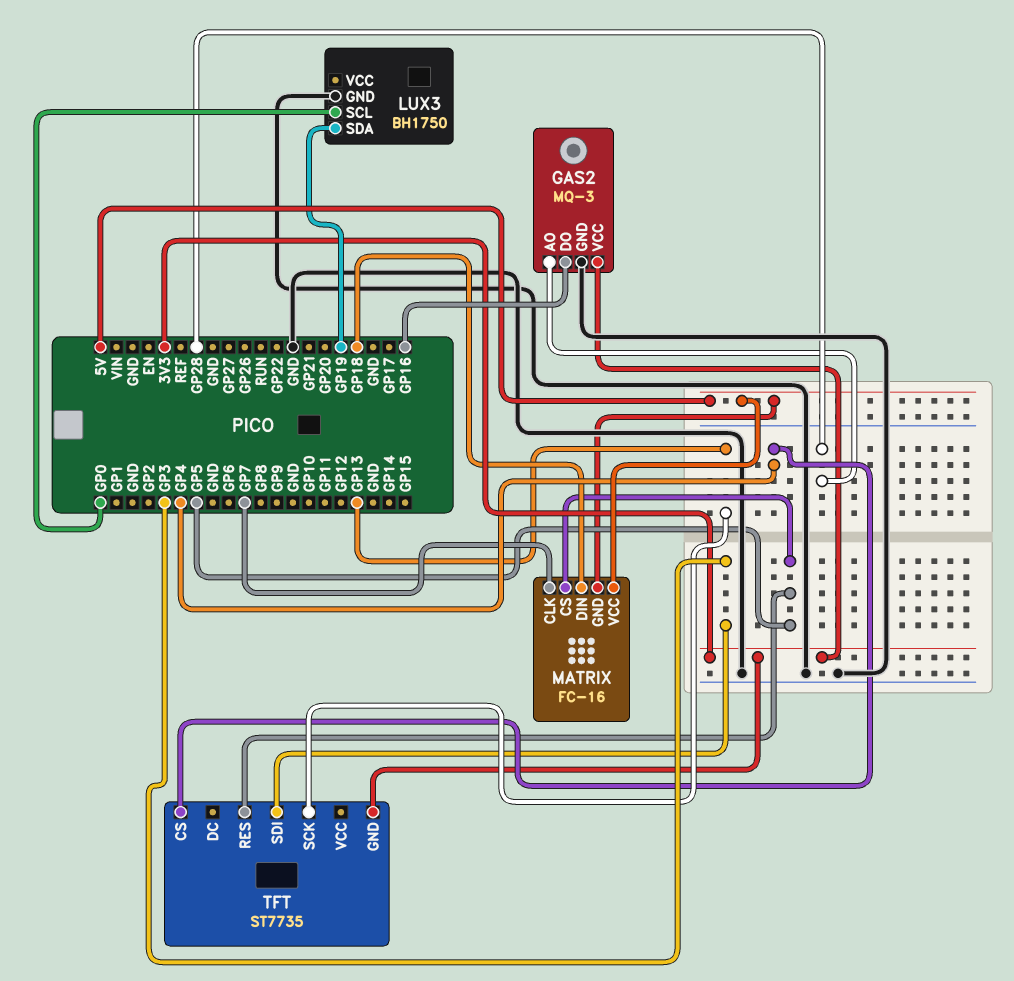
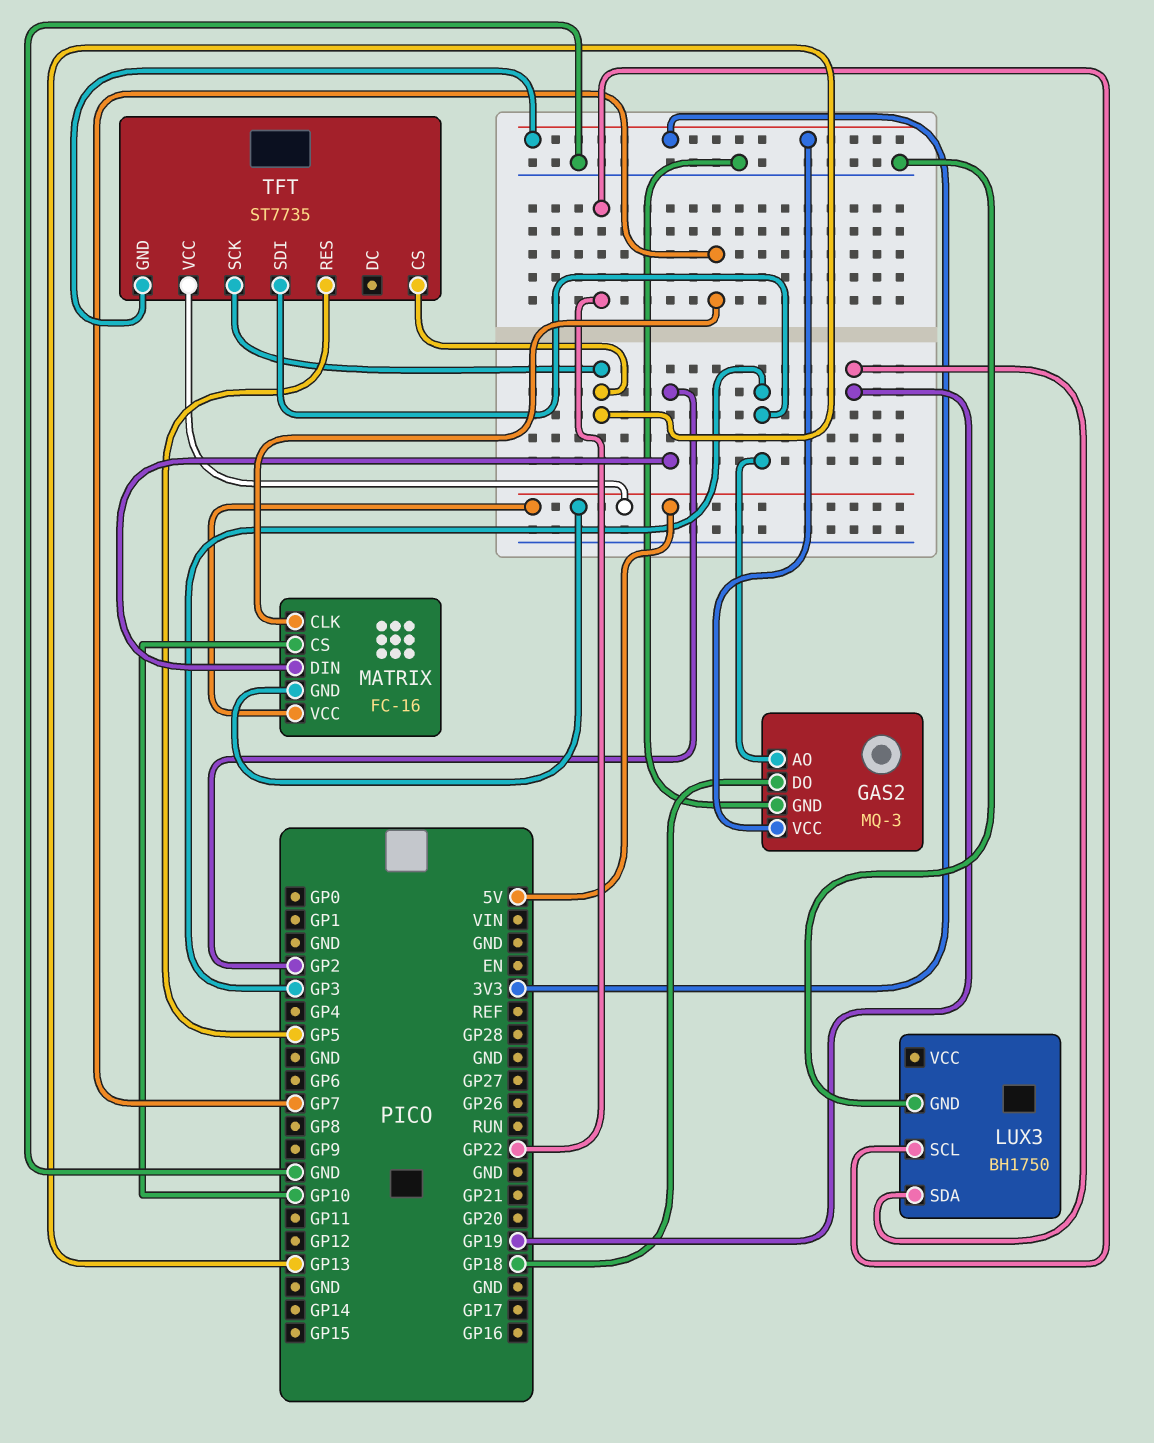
GAS2 pin AO: GP28 -> GP3
GAS2 pin DO: GP16 -> GP18
LUX3 pin SCL: GP0 -> GP22
MATRIX pin CS: GP5 -> GP10
MATRIX pin DIN: GP18 -> GP2
TFT pin CS: GP4 -> GP13
TFT pin VCC: none -> 5V

